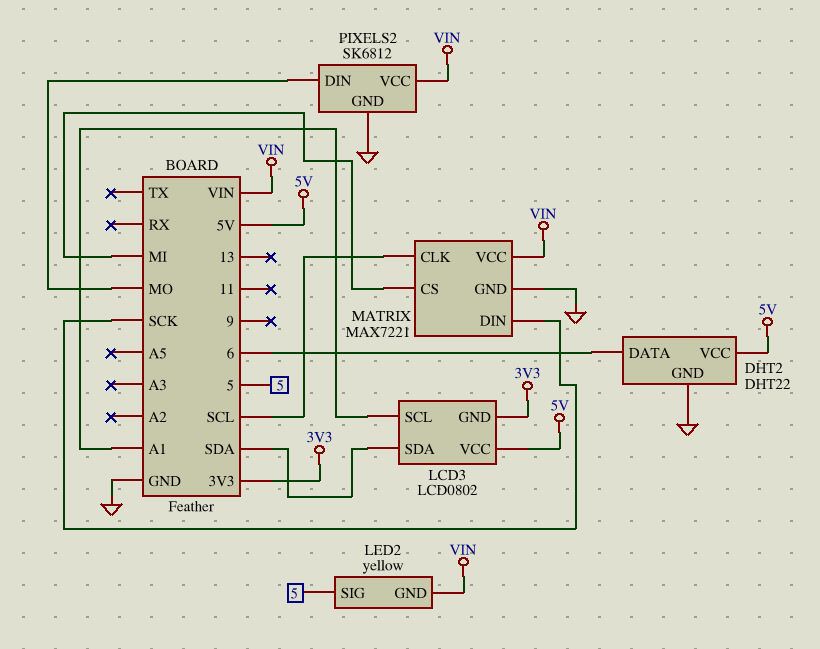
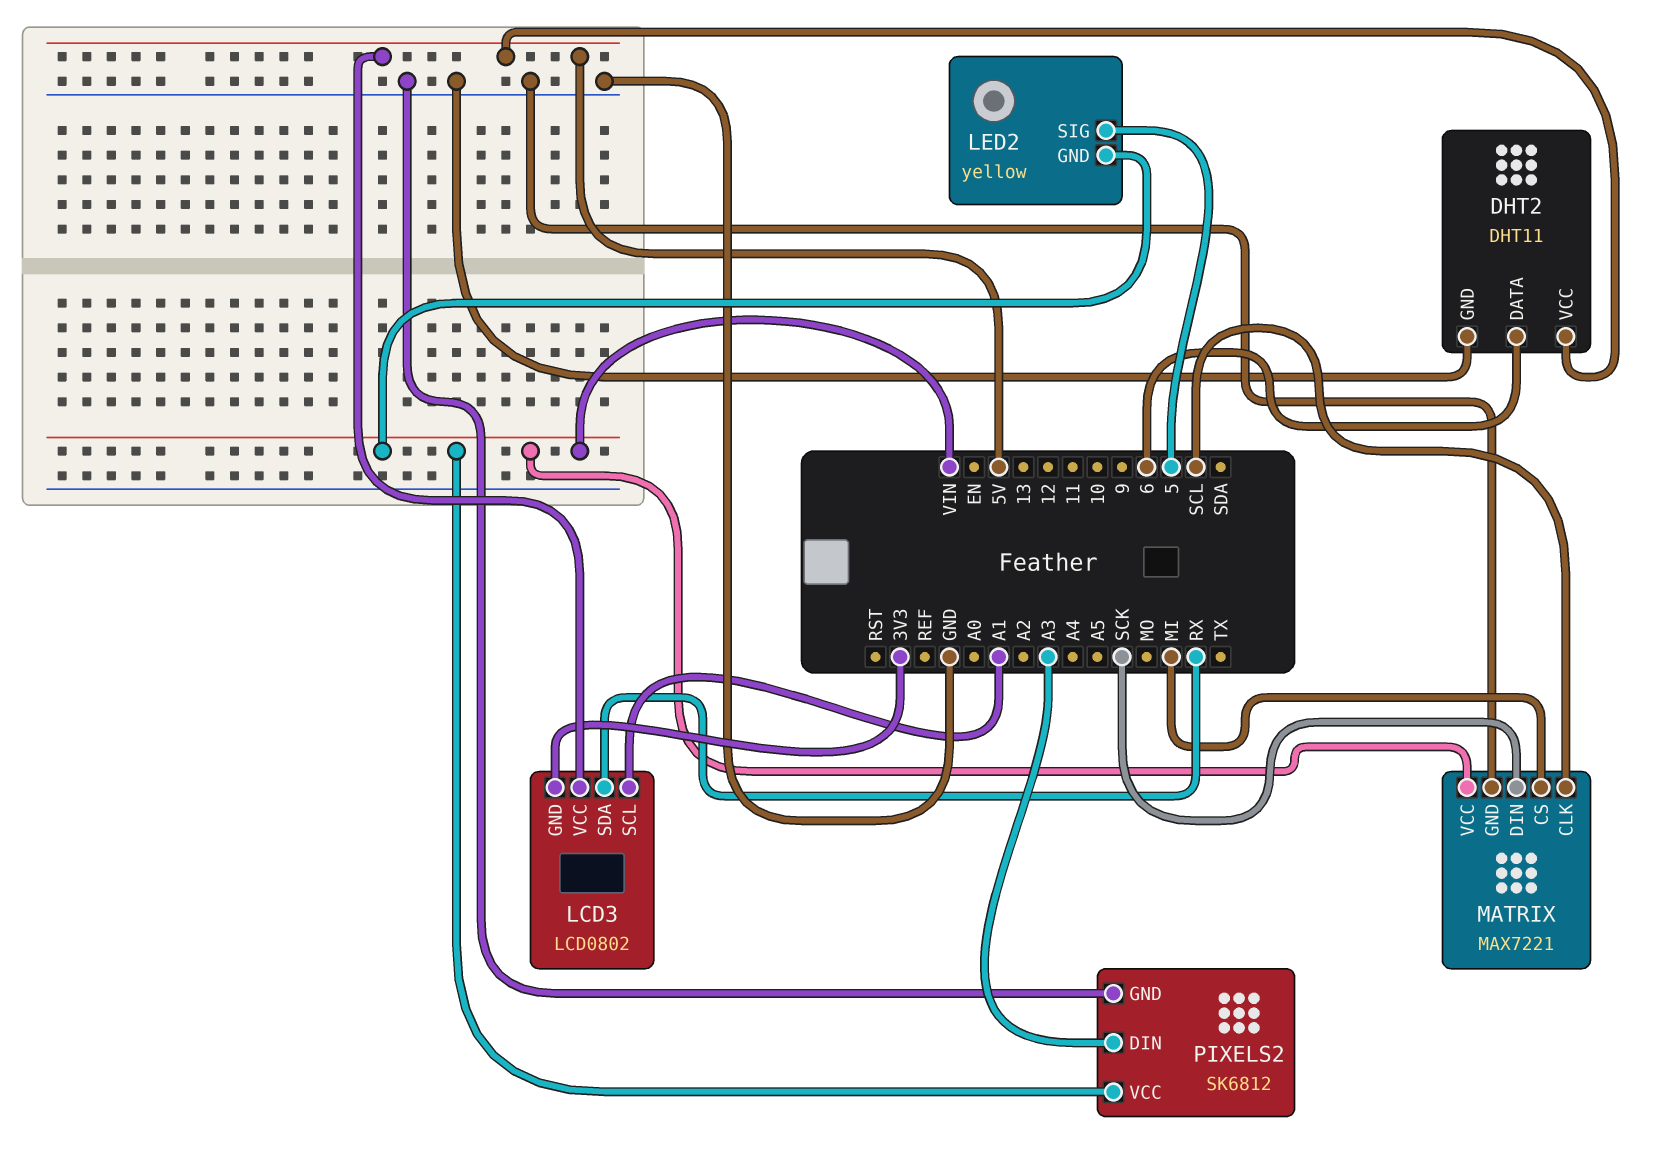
DHT2: DHT22 -> DHT11
LCD3 pin SDA: SDA -> RX
PIXELS2 pin DIN: MO -> A3

